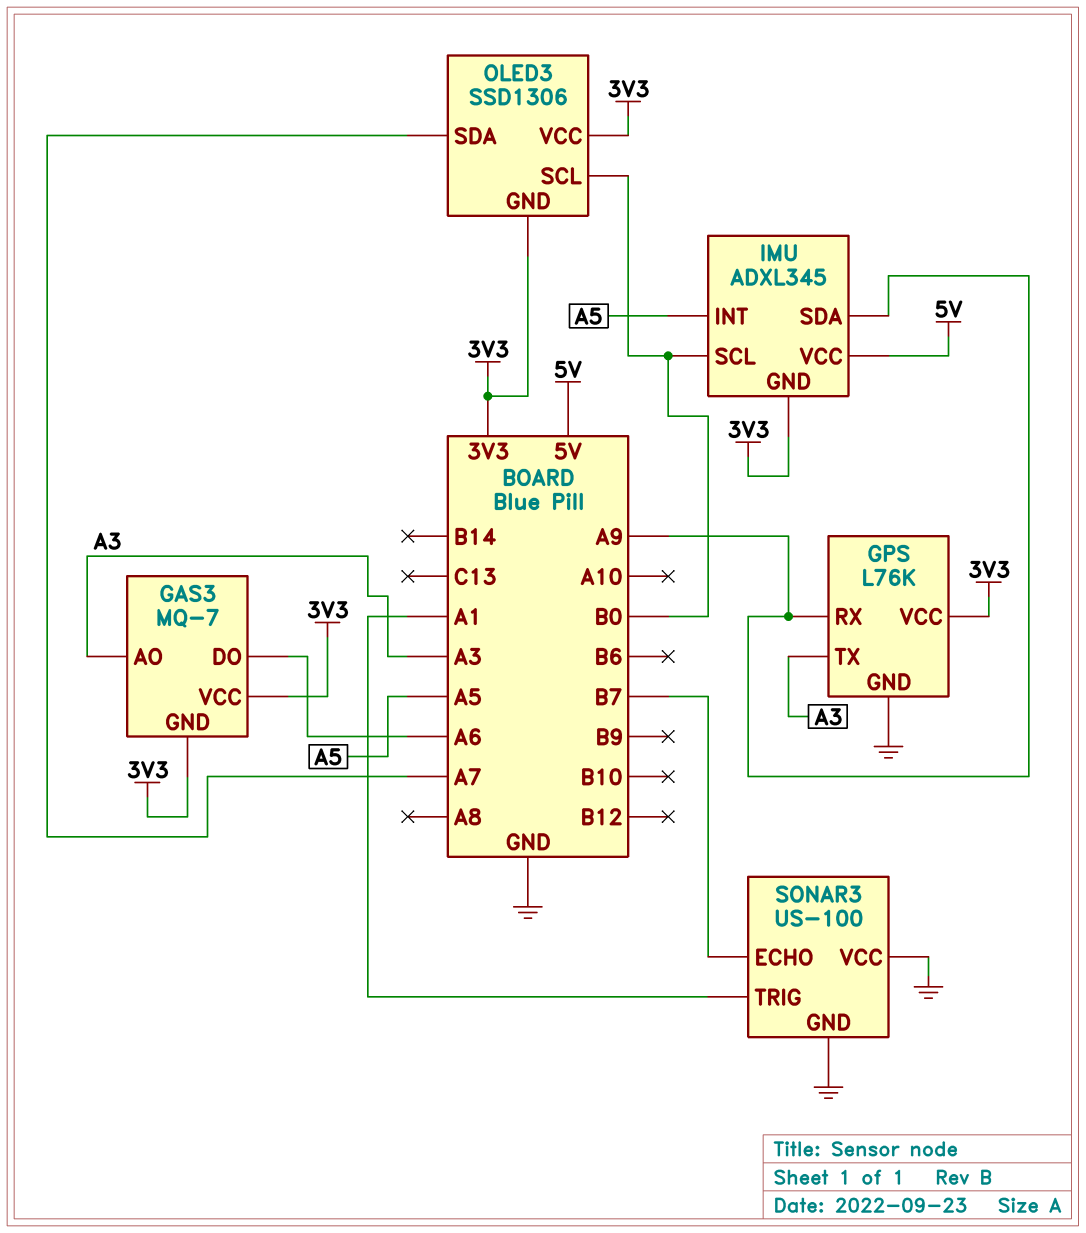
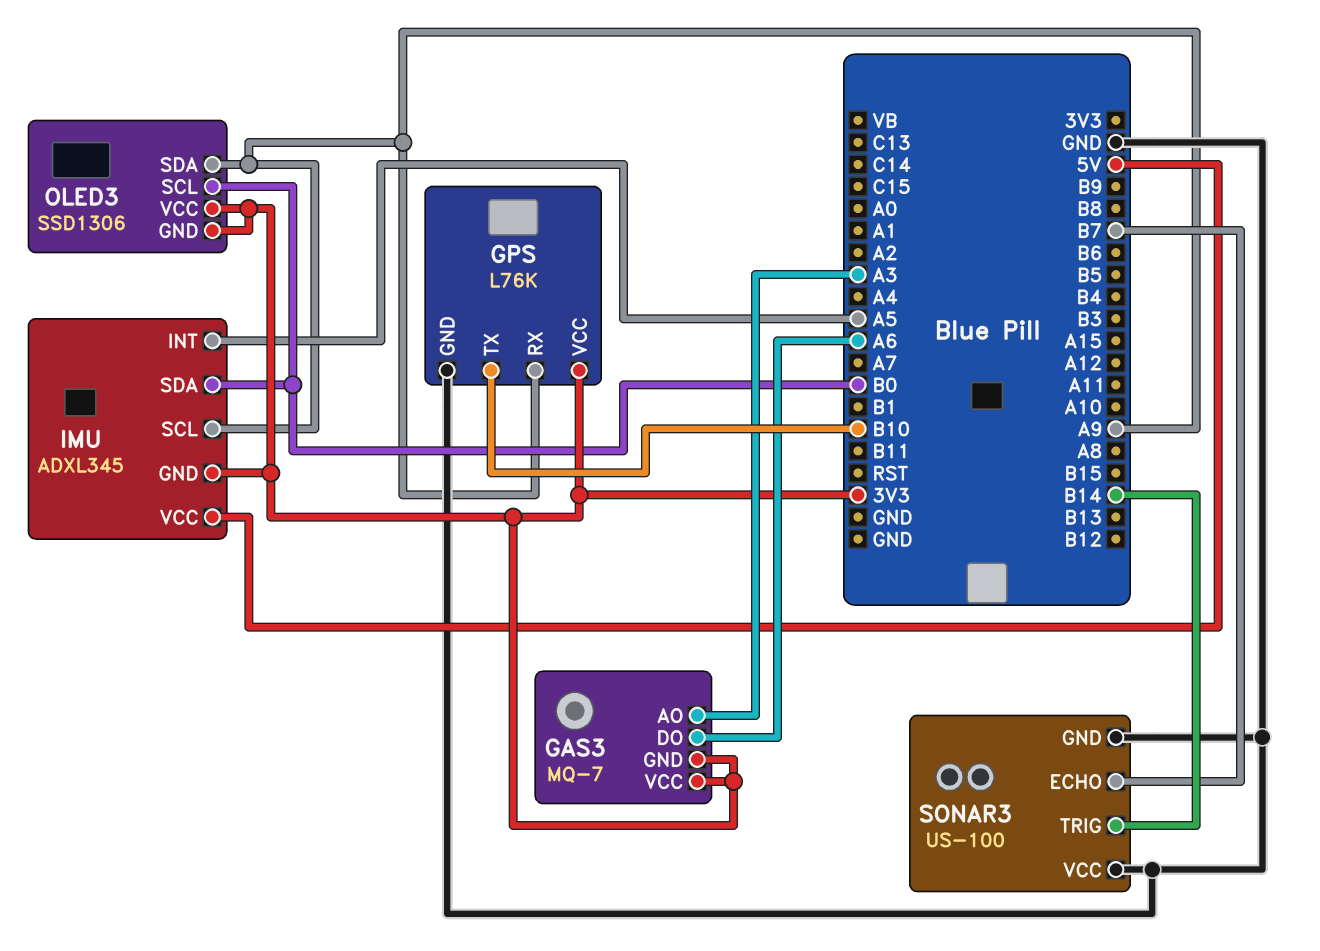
GPS pin TX: A3 -> B10
IMU pin SCL: B0 -> A9
IMU pin SDA: A9 -> B0
OLED3 pin SDA: A7 -> A9
SONAR3 pin TRIG: A1 -> B14

